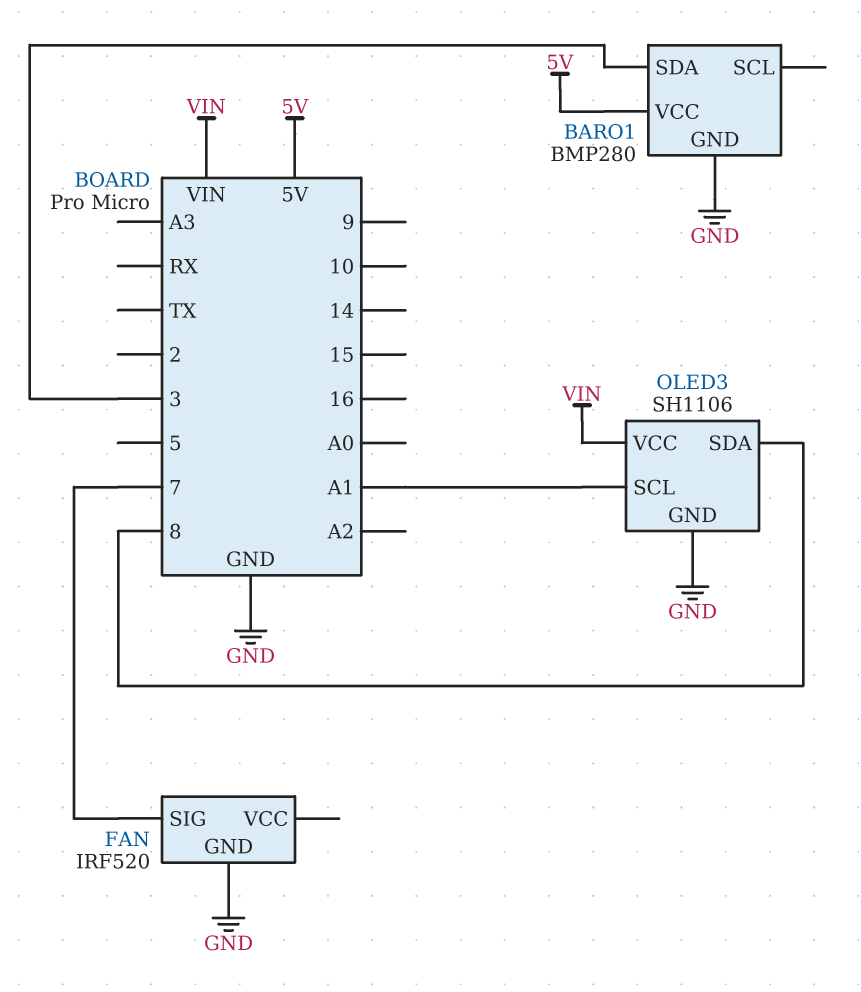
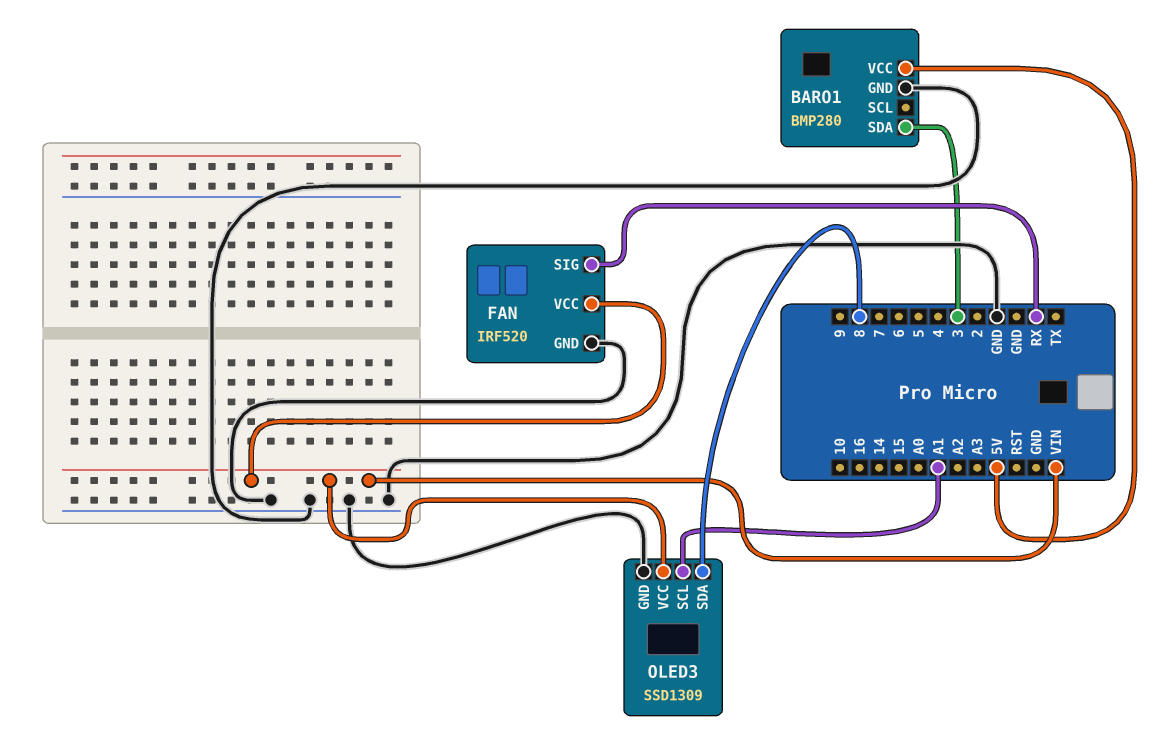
FAN pin SIG: 7 -> RX
FAN pin VCC: none -> VIN
OLED3: SH1106 -> SSD1309

